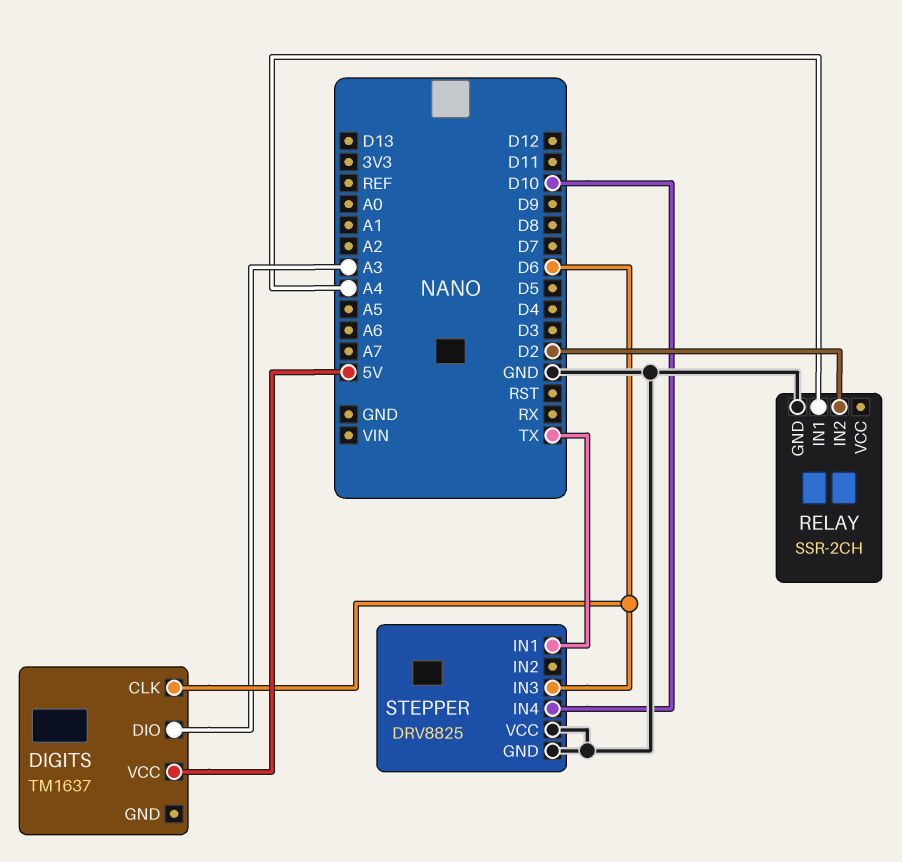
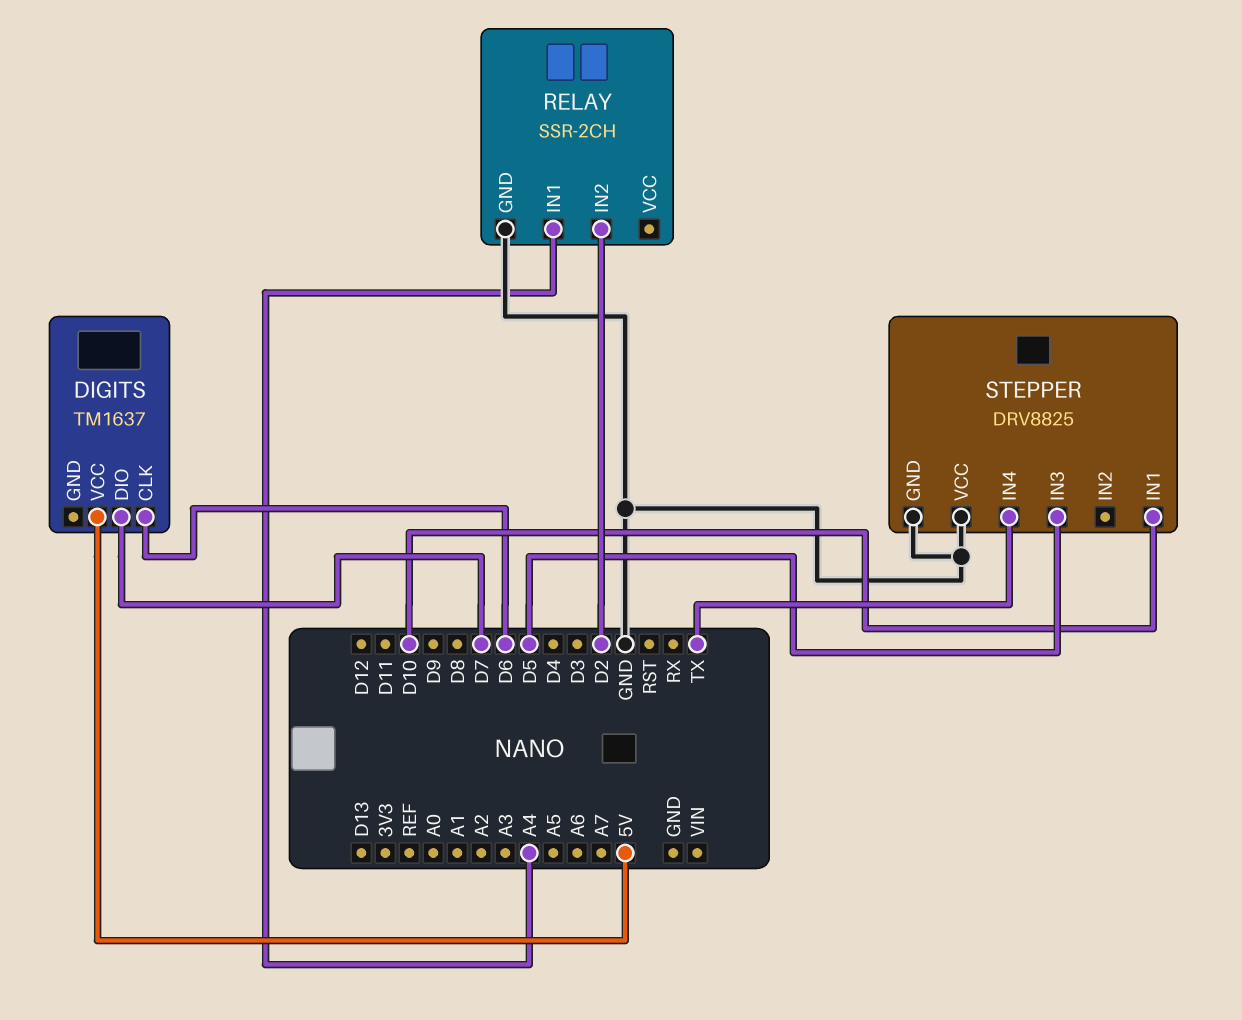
DIGITS pin DIO: A3 -> D7
STEPPER pin IN1: TX -> D10
STEPPER pin IN3: D6 -> D5
STEPPER pin IN4: D10 -> TX

